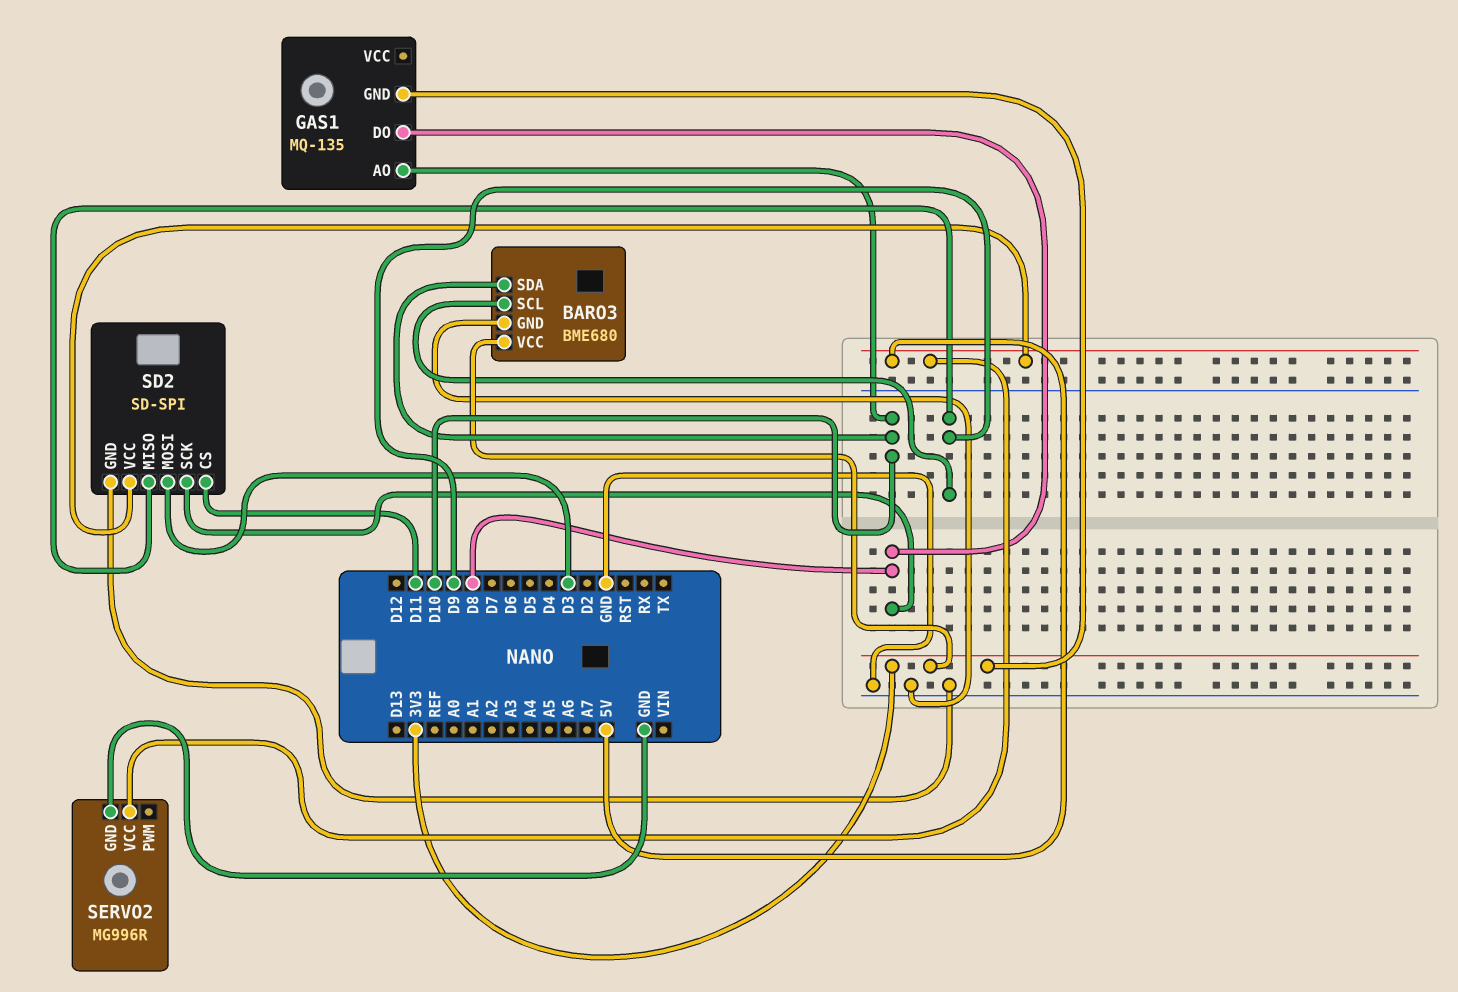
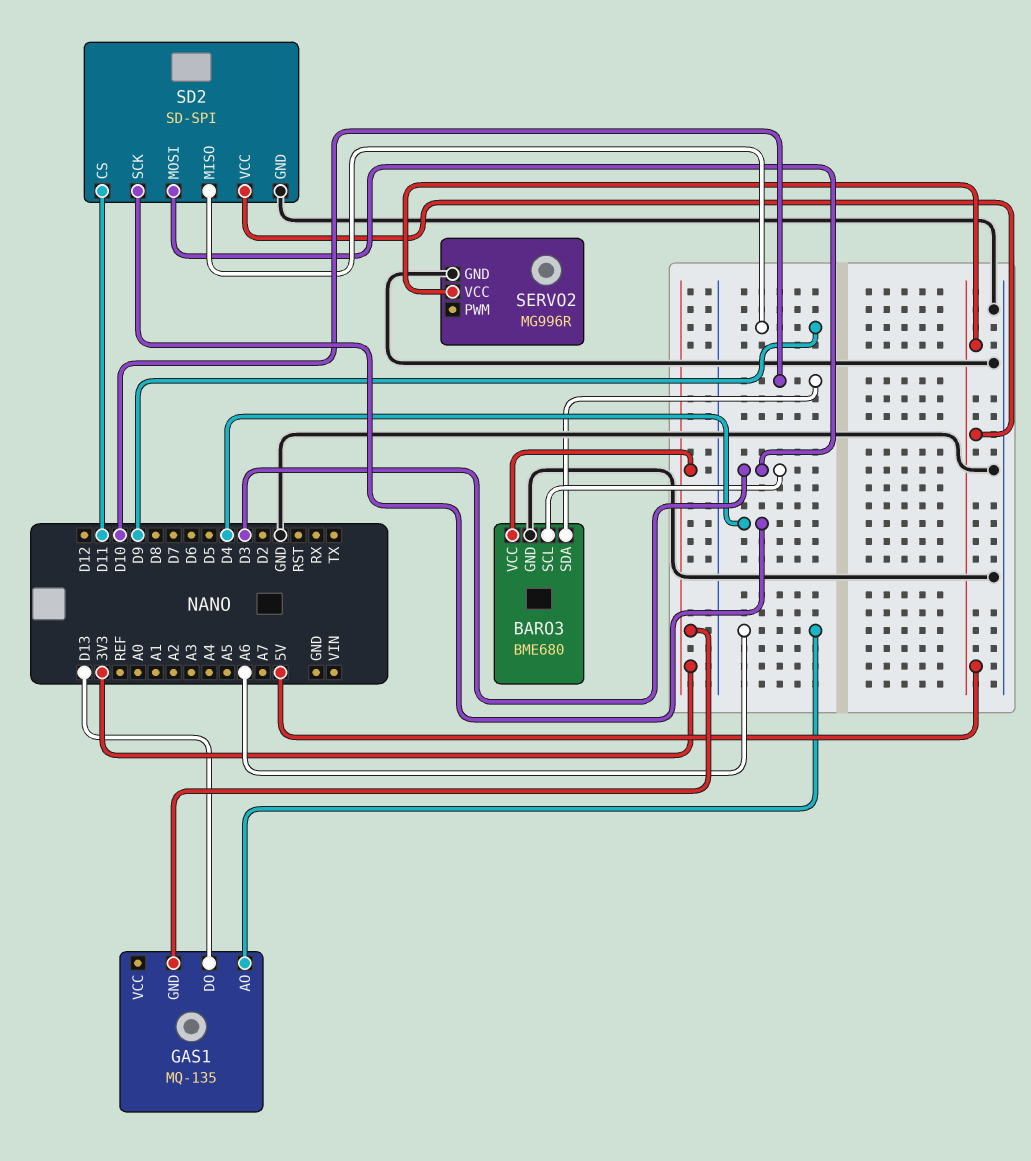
BARO3 pin SCL: D9 -> D3
GAS1 pin AO: D10 -> A6
GAS1 pin DO: D8 -> D13
SD2 pin SCK: D8 -> D4

